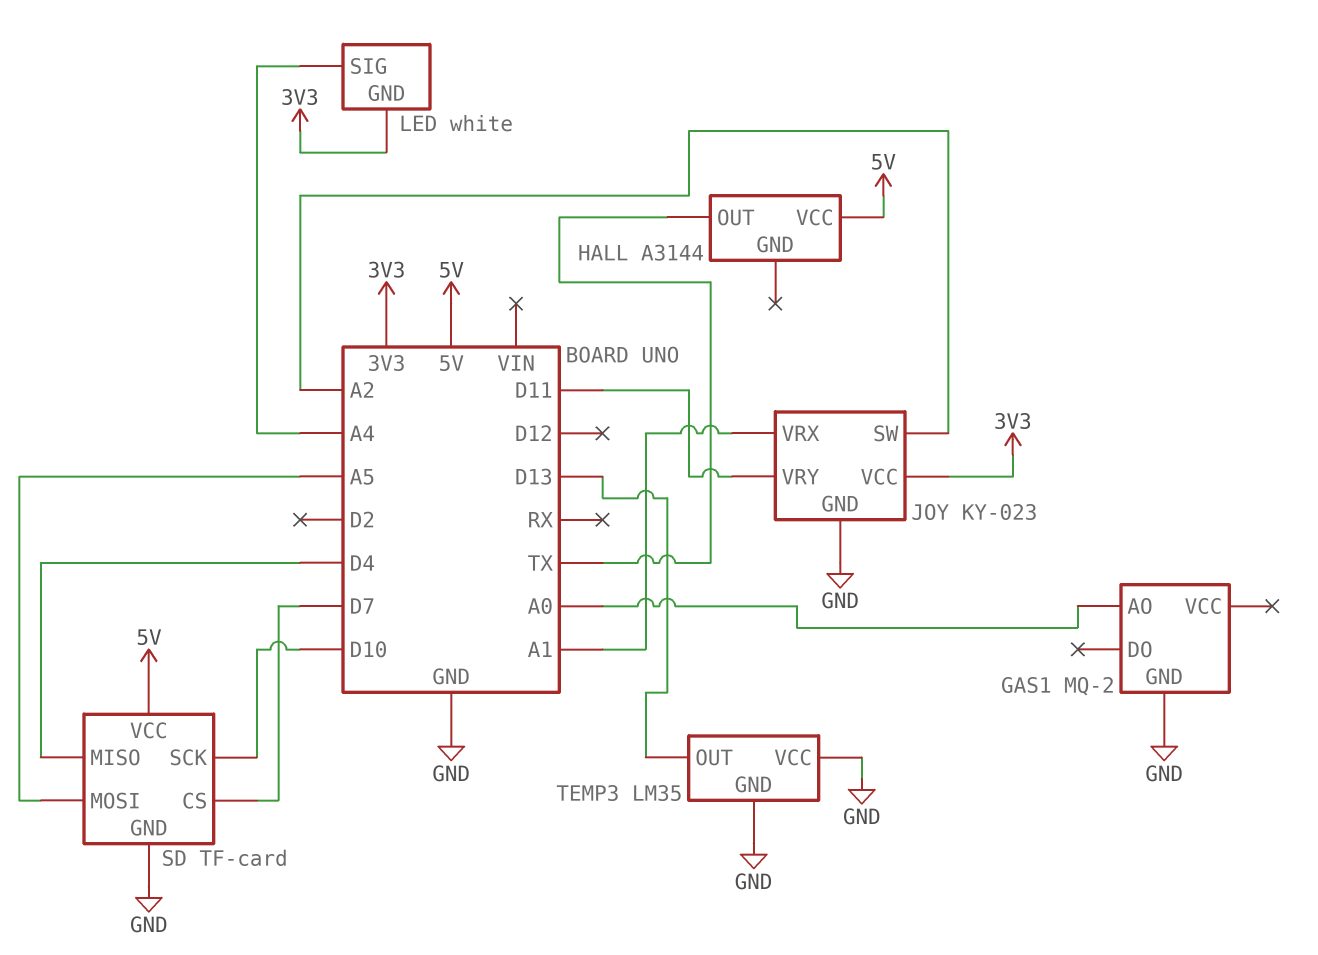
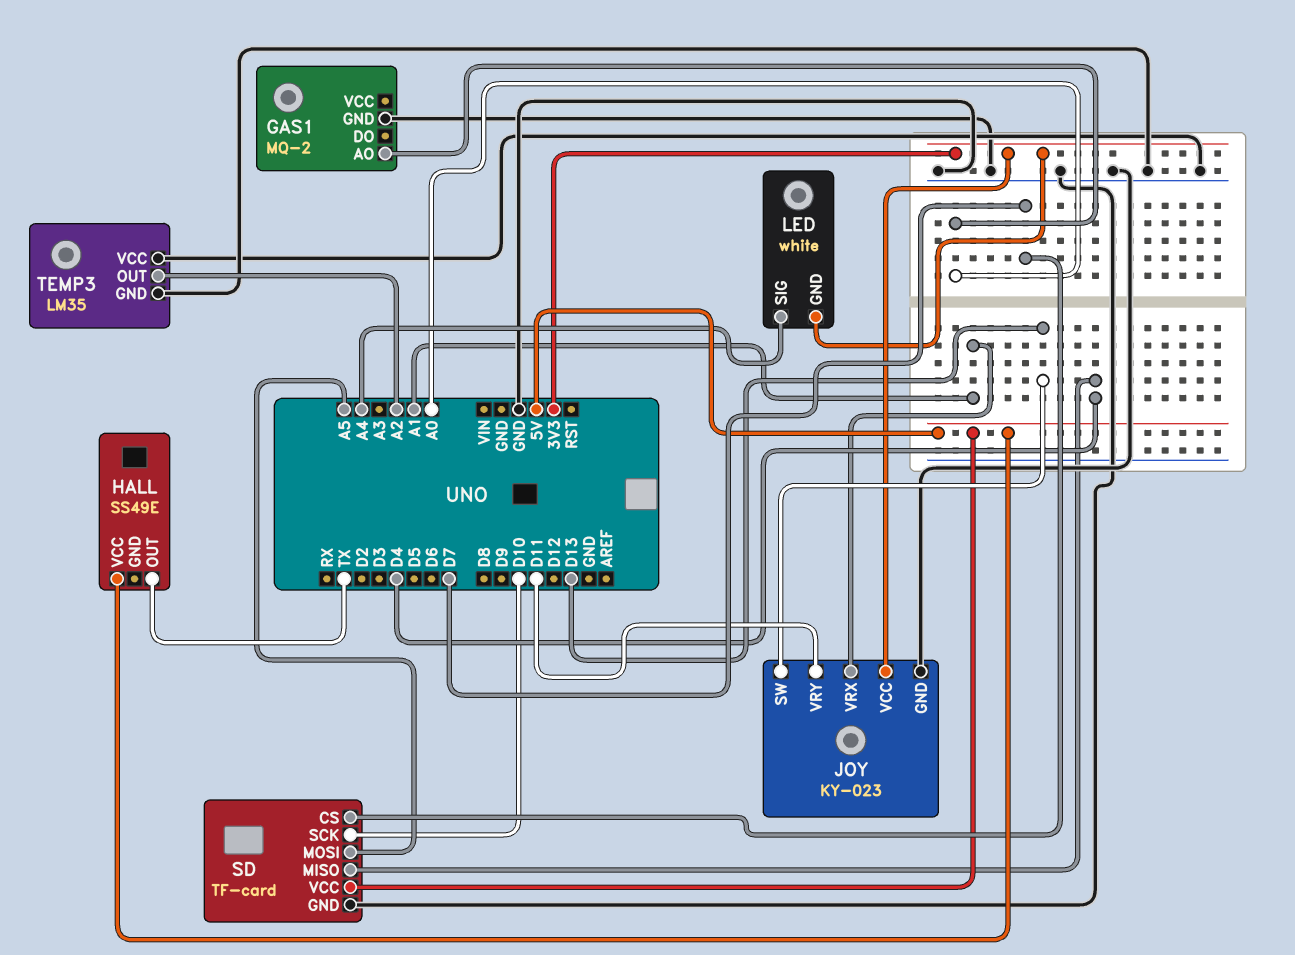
HALL: A3144 -> SS49E
JOY pin SW: A2 -> D13
TEMP3 pin OUT: D13 -> A2

